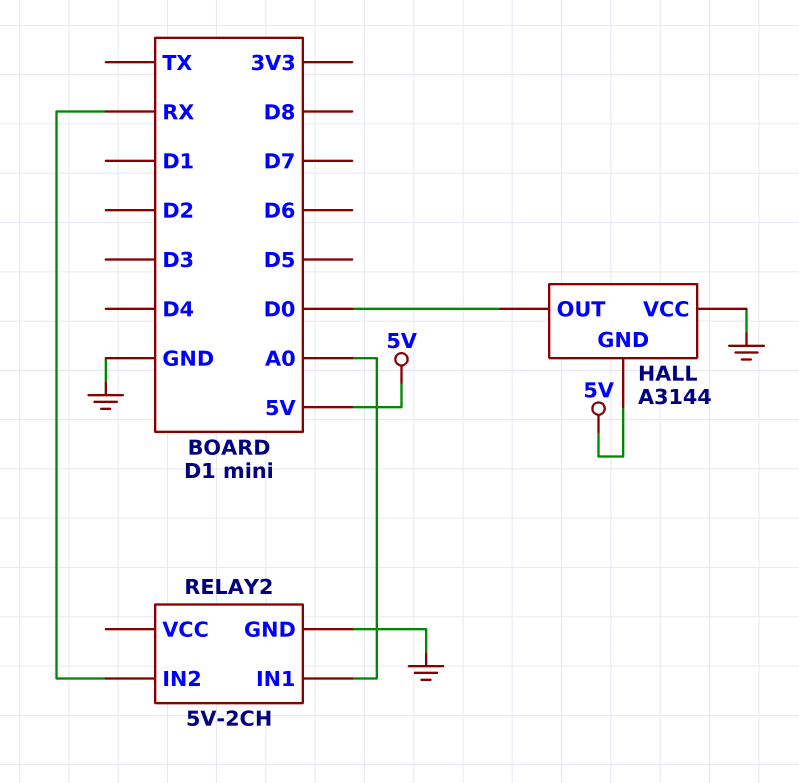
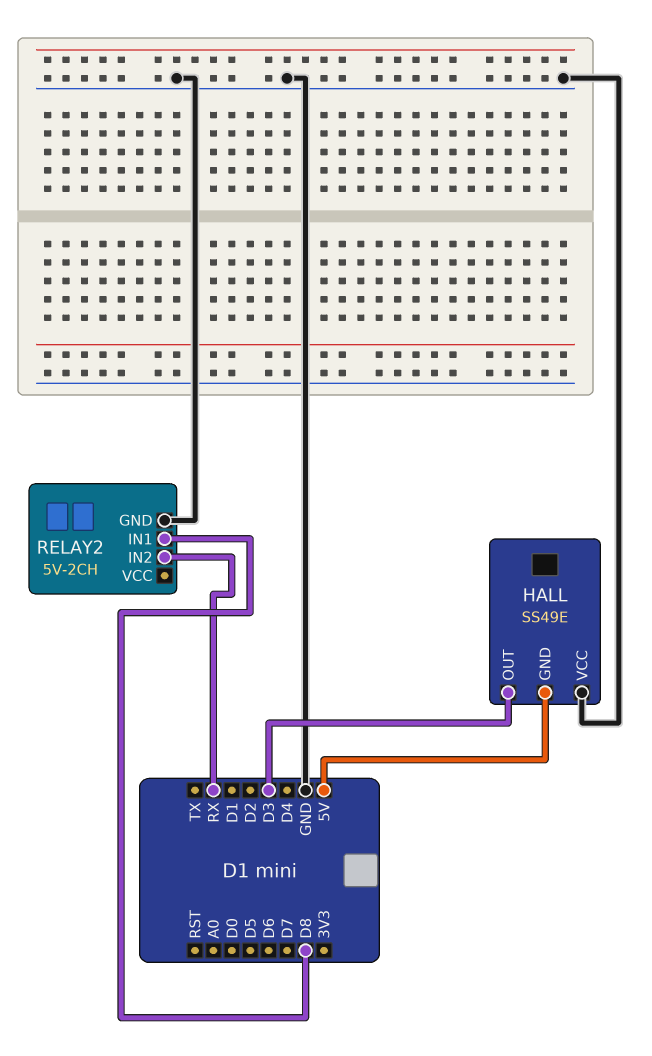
HALL: A3144 -> SS49E
HALL pin OUT: D0 -> D3
RELAY2 pin IN1: A0 -> D8

